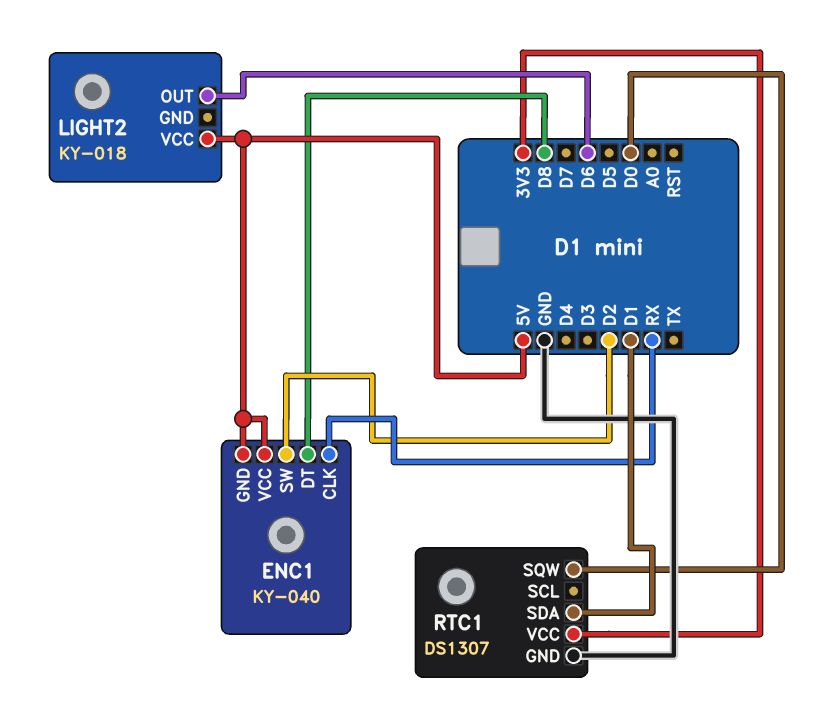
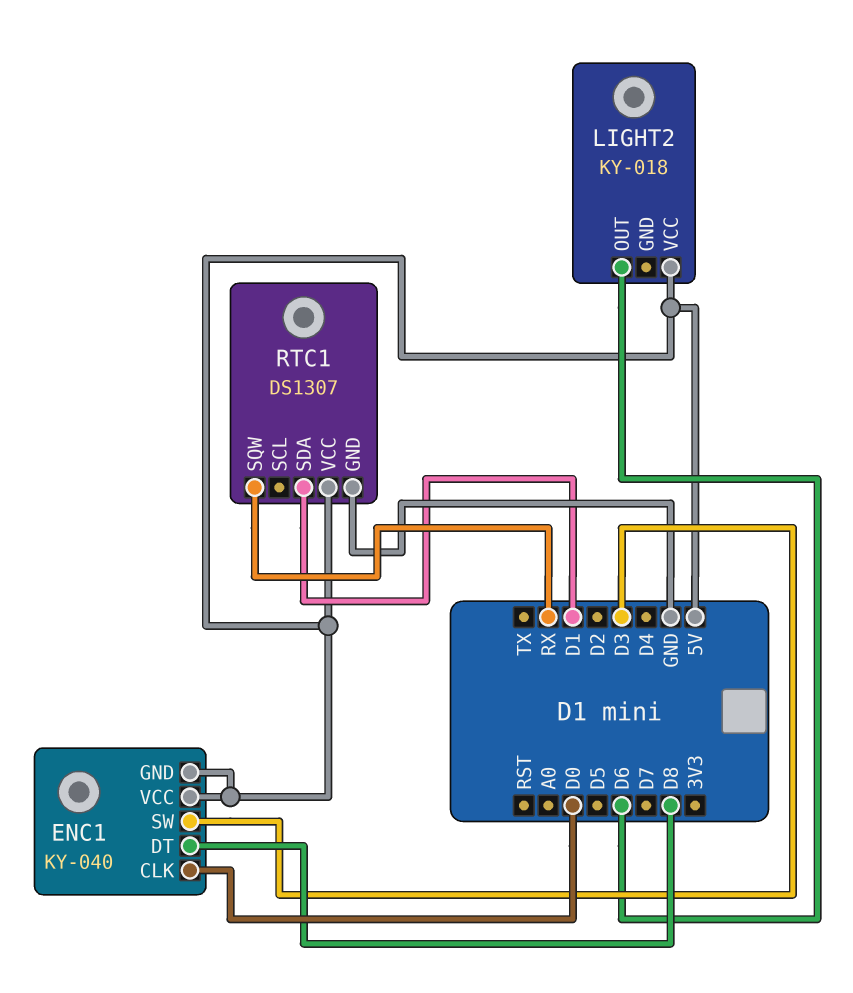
ENC1 pin CLK: RX -> D0
ENC1 pin SW: D2 -> D3
RTC1 pin SQW: D0 -> RX
RTC1 pin VCC: 3V3 -> 5V

